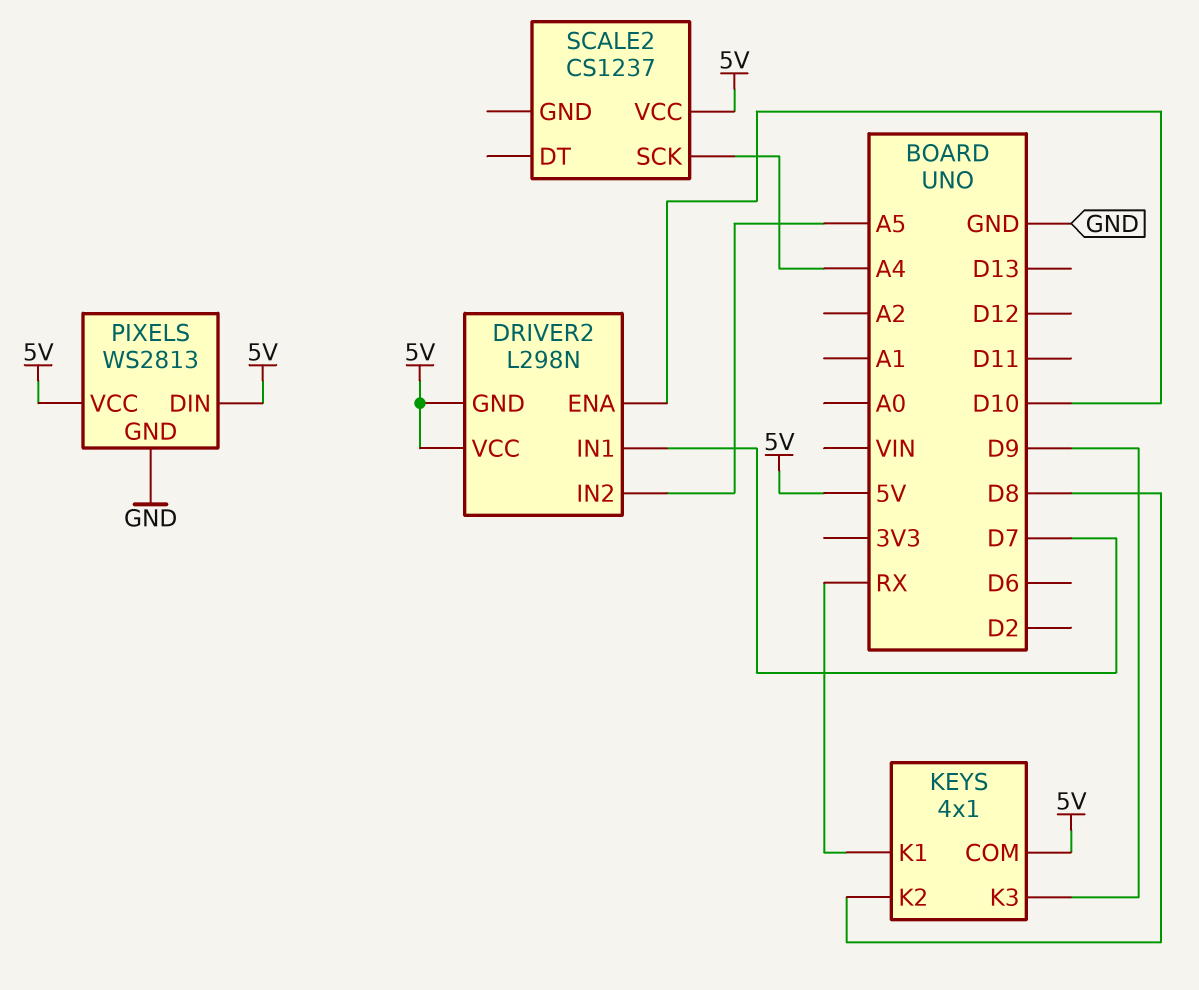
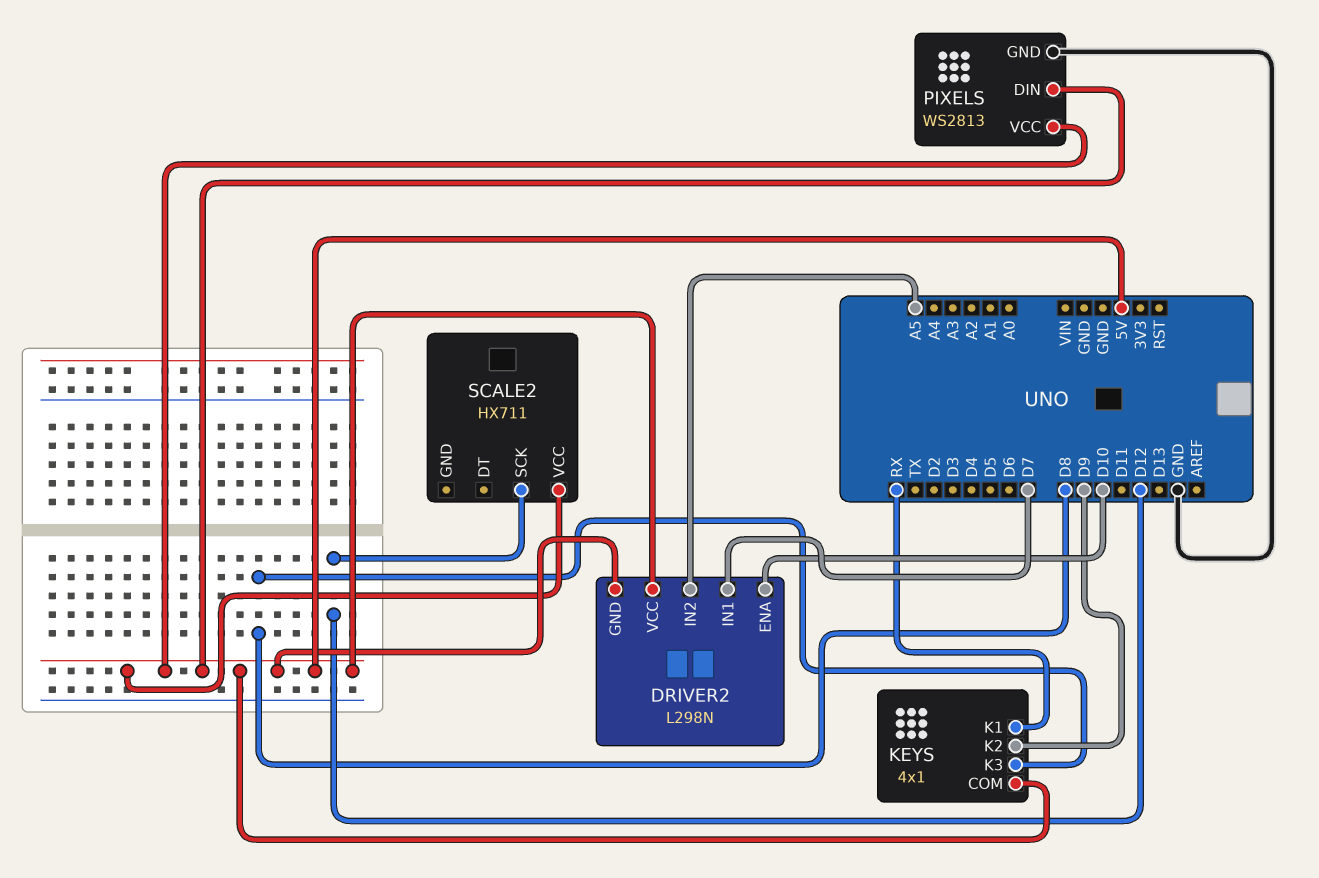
KEYS pin K2: D8 -> D9
KEYS pin K3: D9 -> D8
SCALE2: CS1237 -> HX711
SCALE2 pin SCK: A4 -> D12

